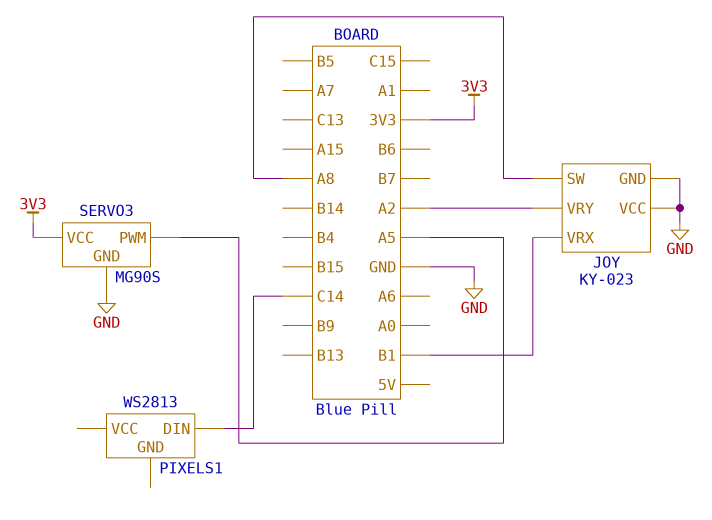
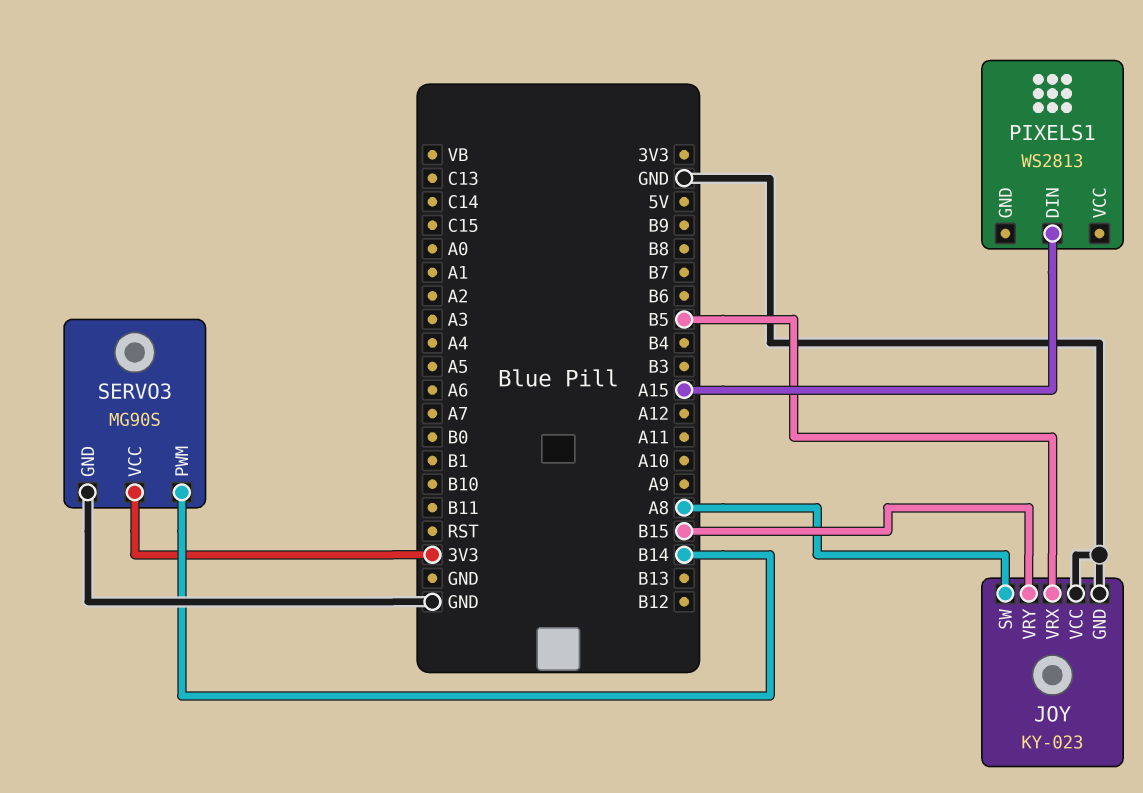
JOY pin VRX: B1 -> B5
JOY pin VRY: A2 -> B15
PIXELS1 pin DIN: C14 -> A15
SERVO3 pin PWM: A5 -> B14

